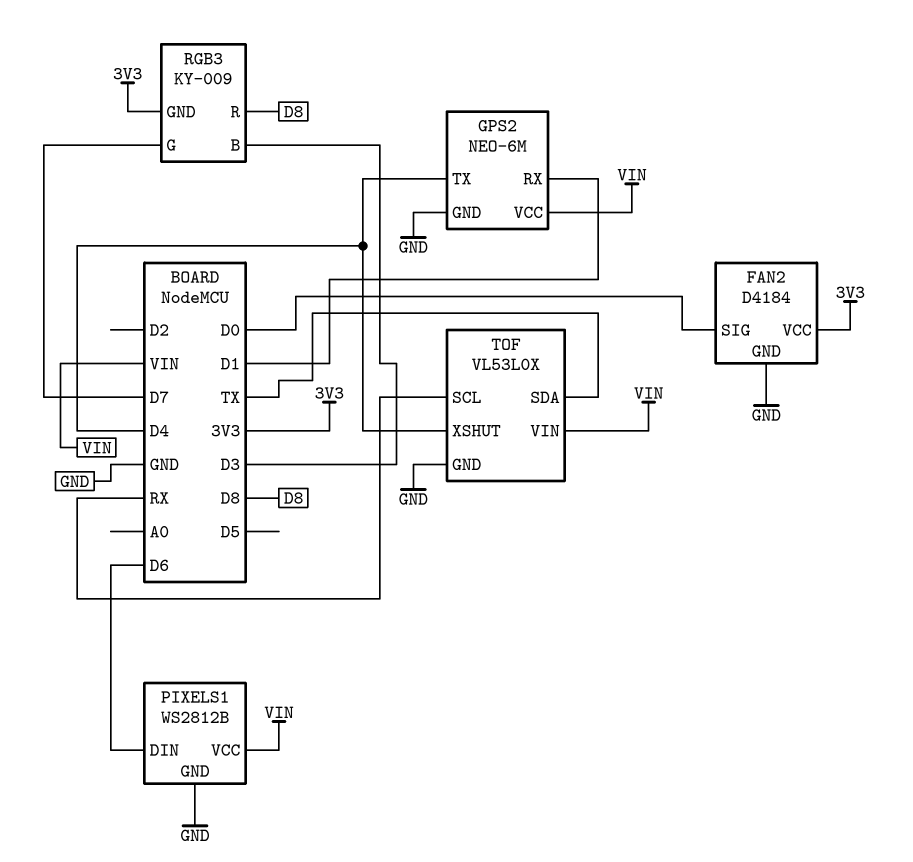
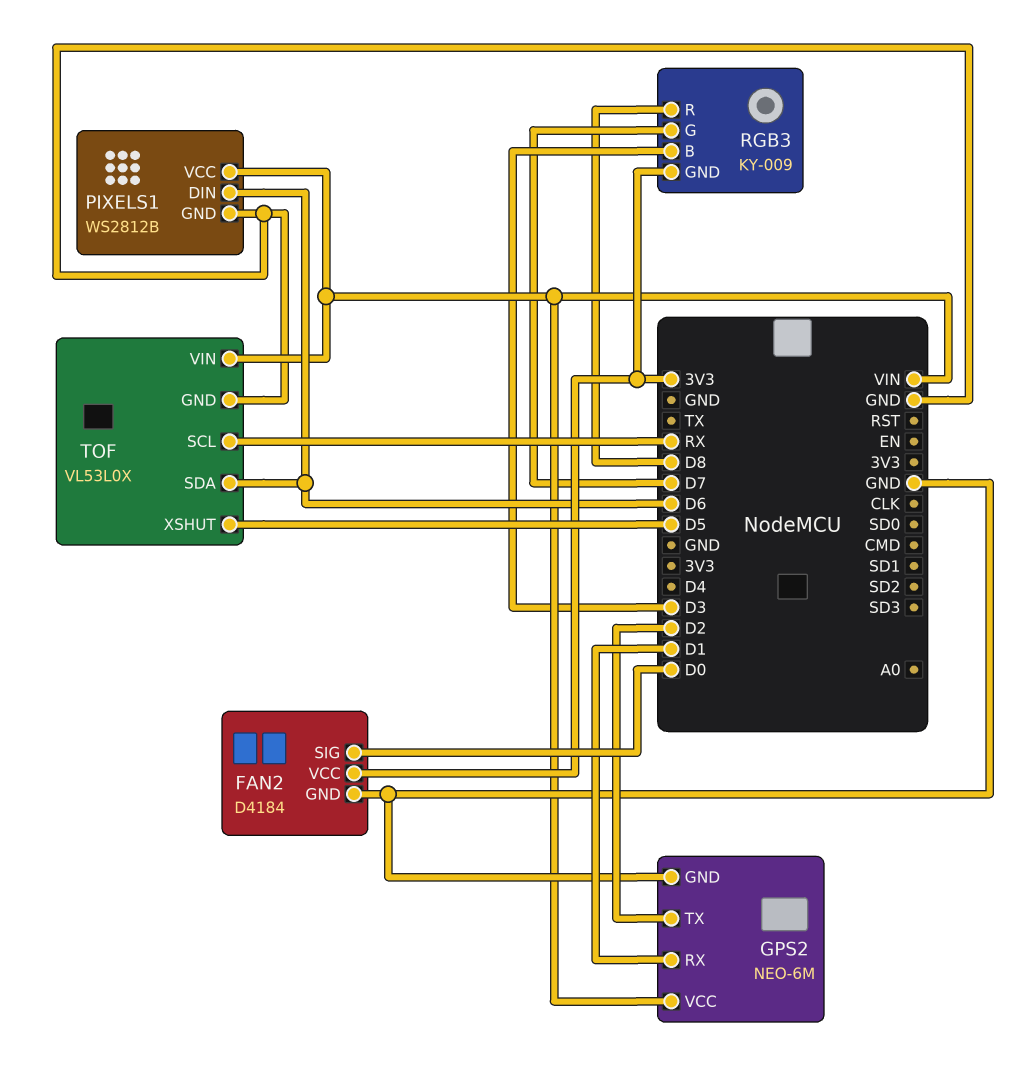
GPS2 pin TX: D4 -> D2
TOF pin SDA: TX -> D6
TOF pin XSHUT: D4 -> D5

